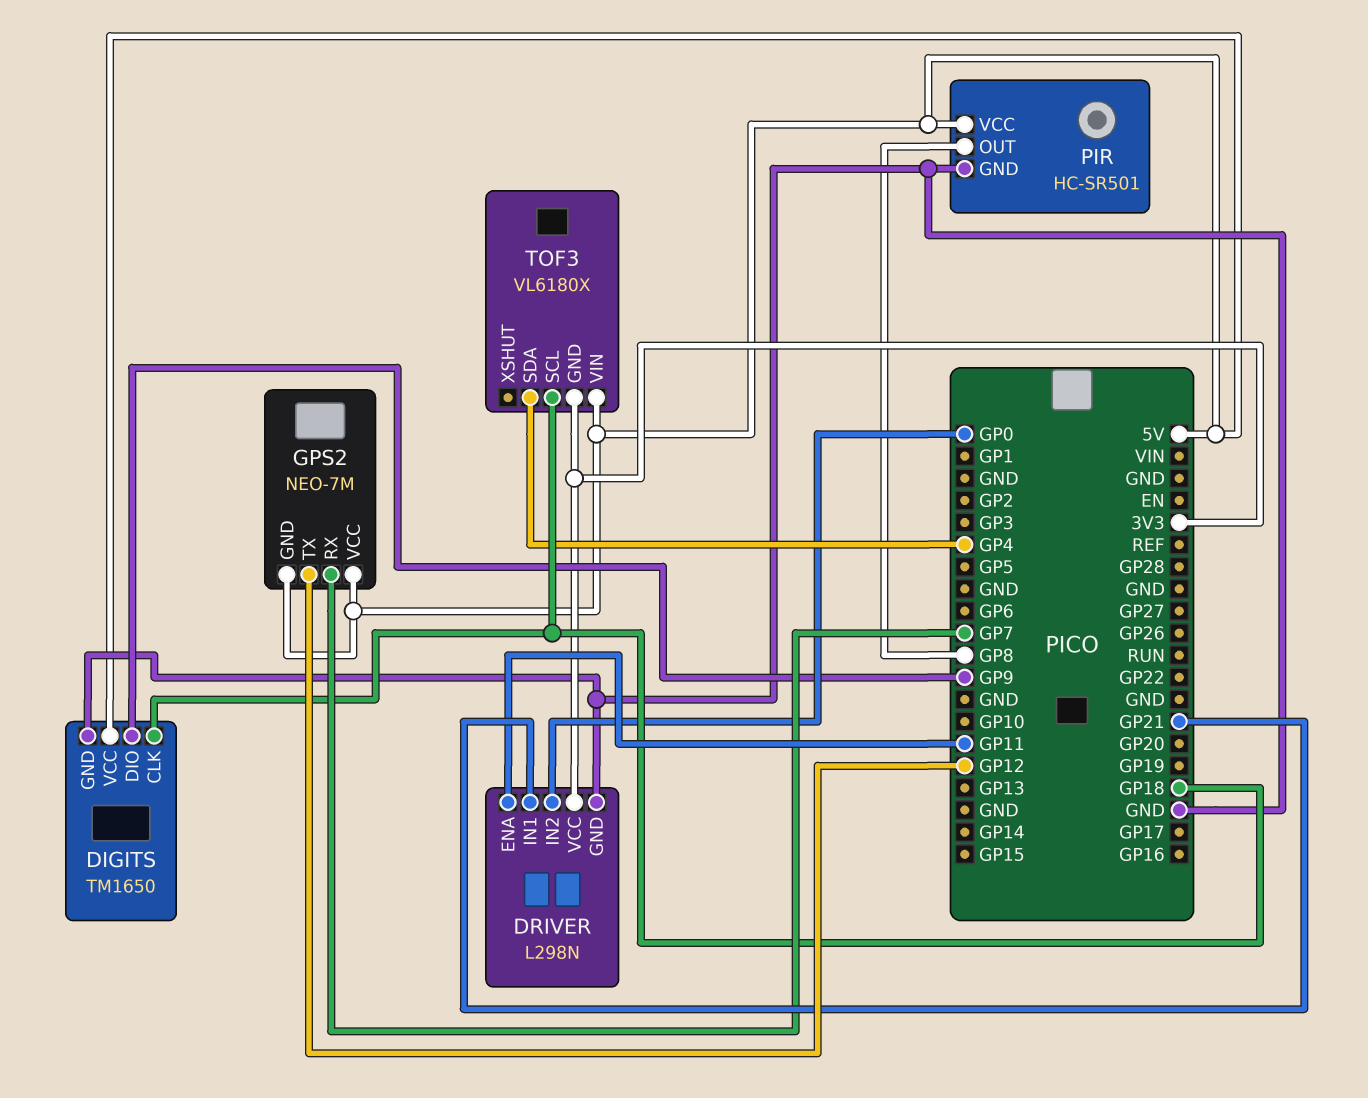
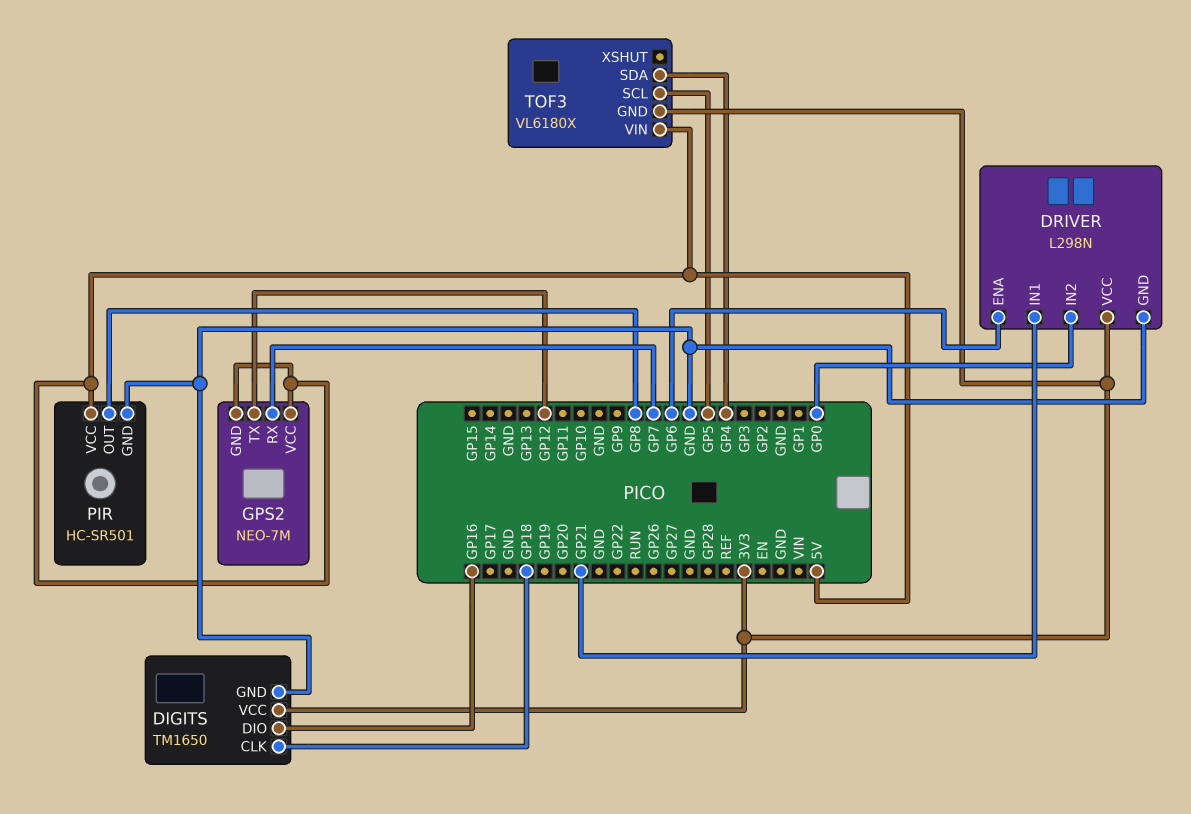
DIGITS pin DIO: GP9 -> GP16
DIGITS pin VCC: 5V -> 3V3
DRIVER pin ENA: GP11 -> GP6
TOF3 pin SCL: GP18 -> GP5

